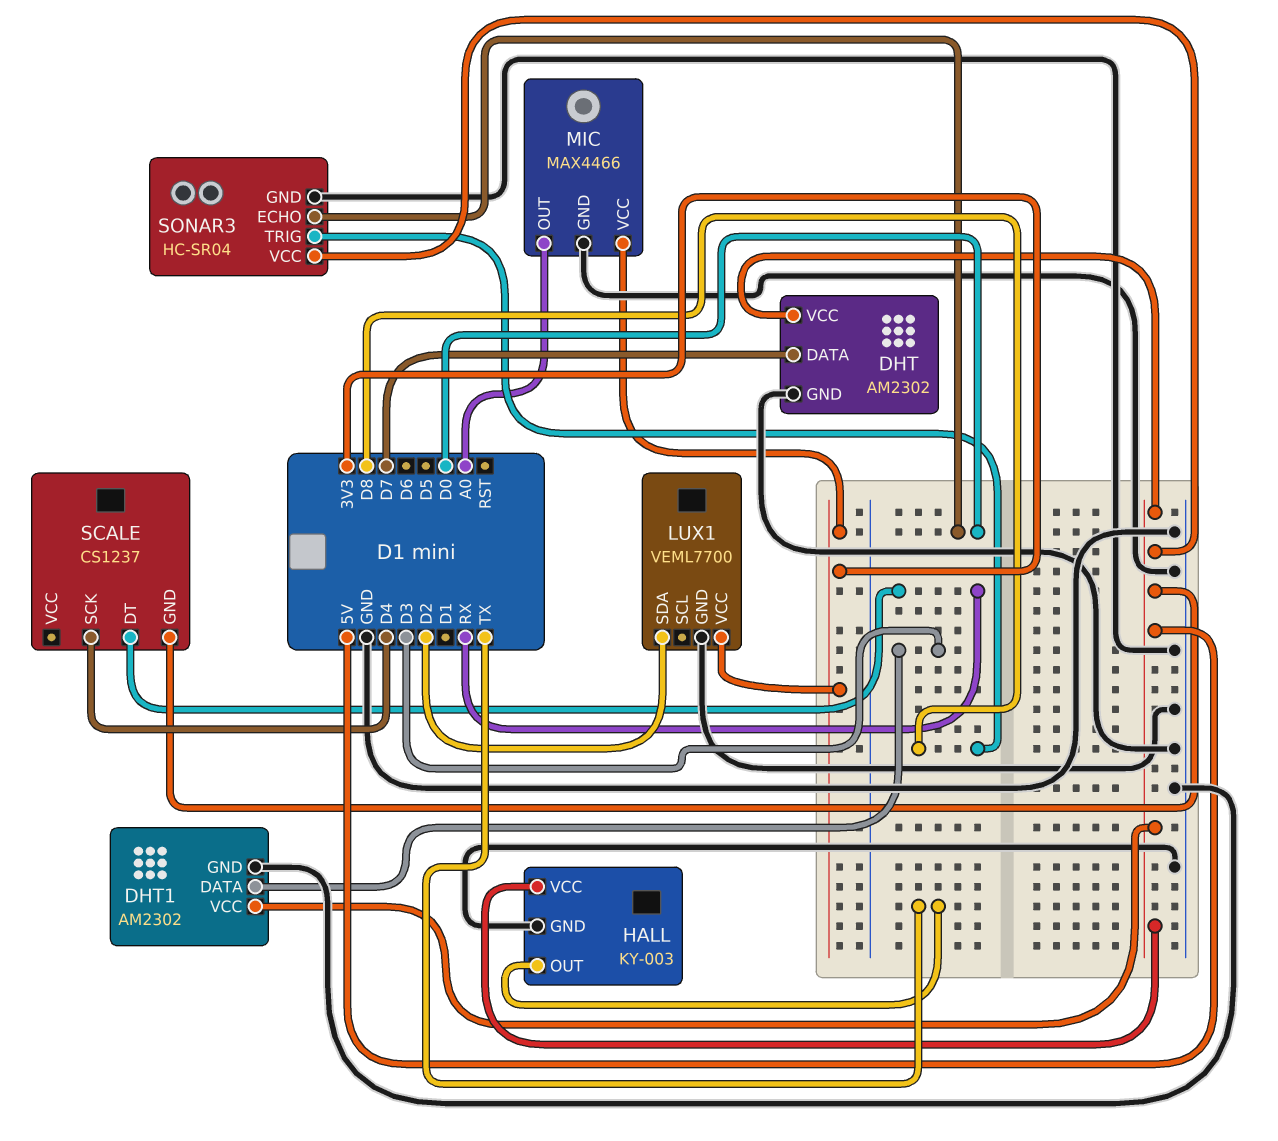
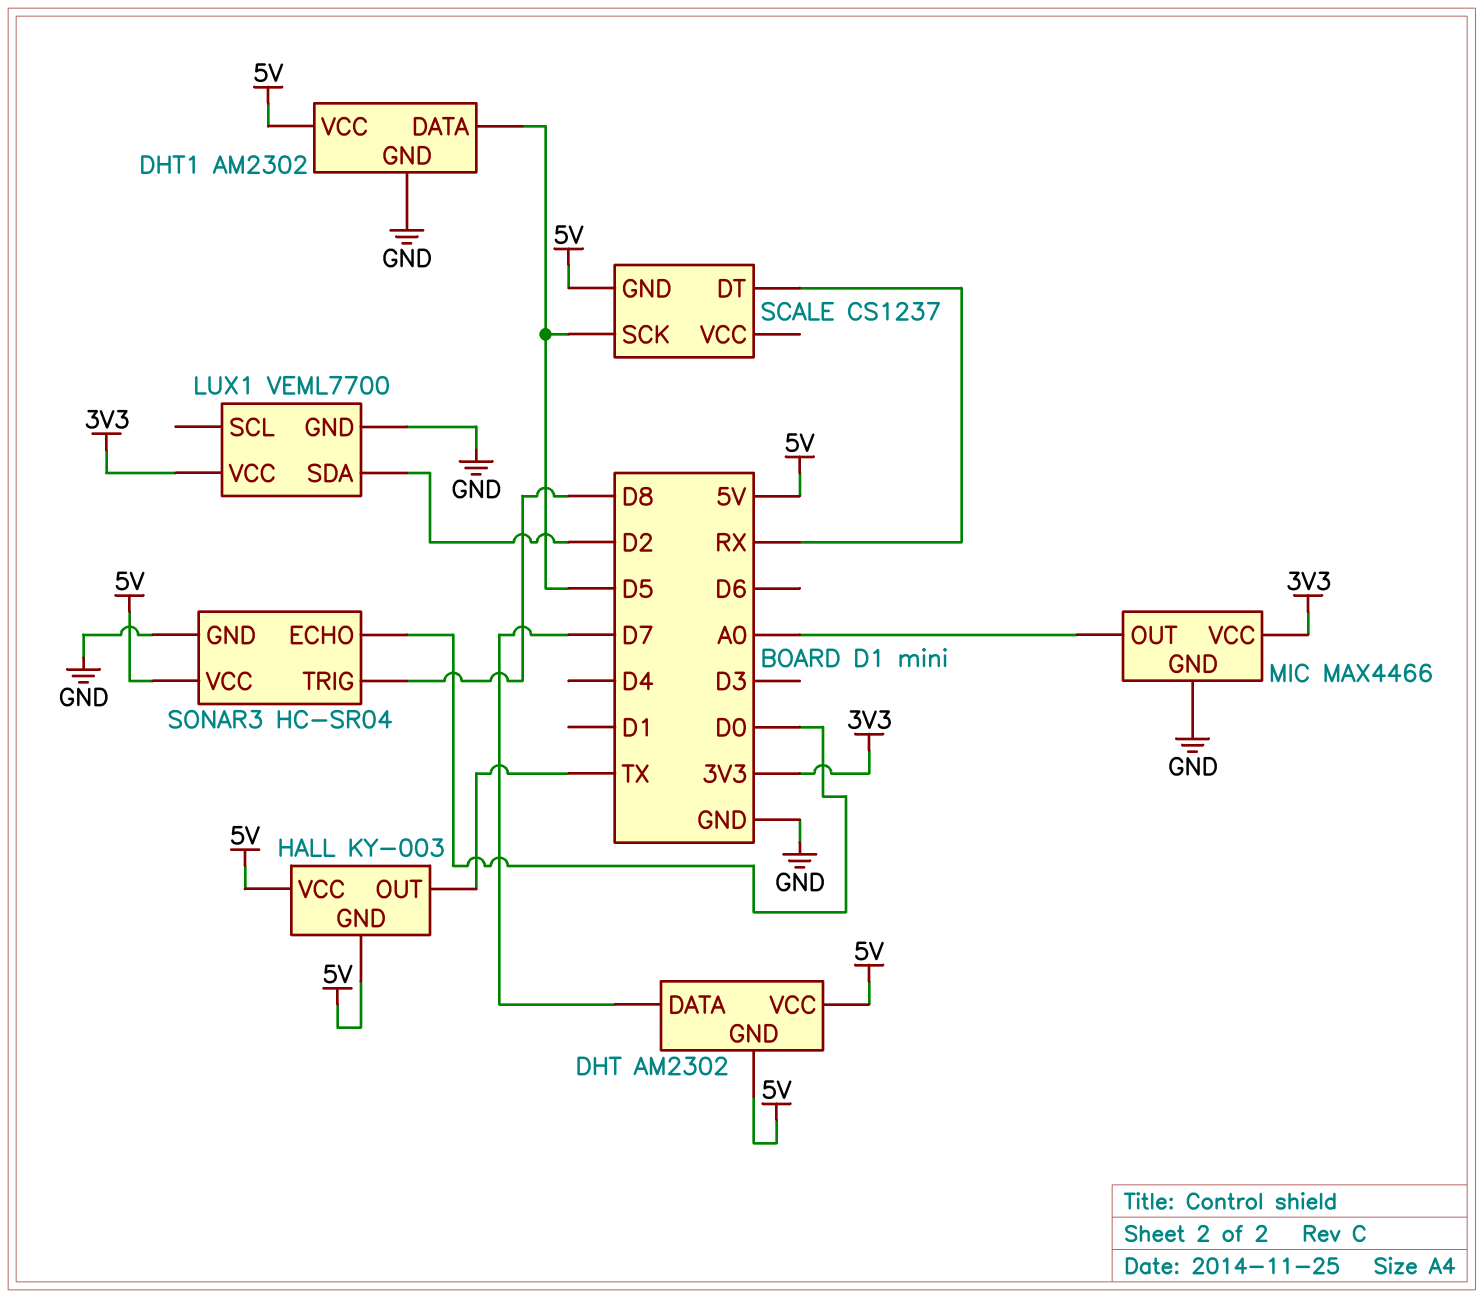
DHT pin GND: GND -> 5V
DHT1 pin DATA: D3 -> D5
HALL pin GND: GND -> 5V
SCALE pin SCK: D4 -> D5

